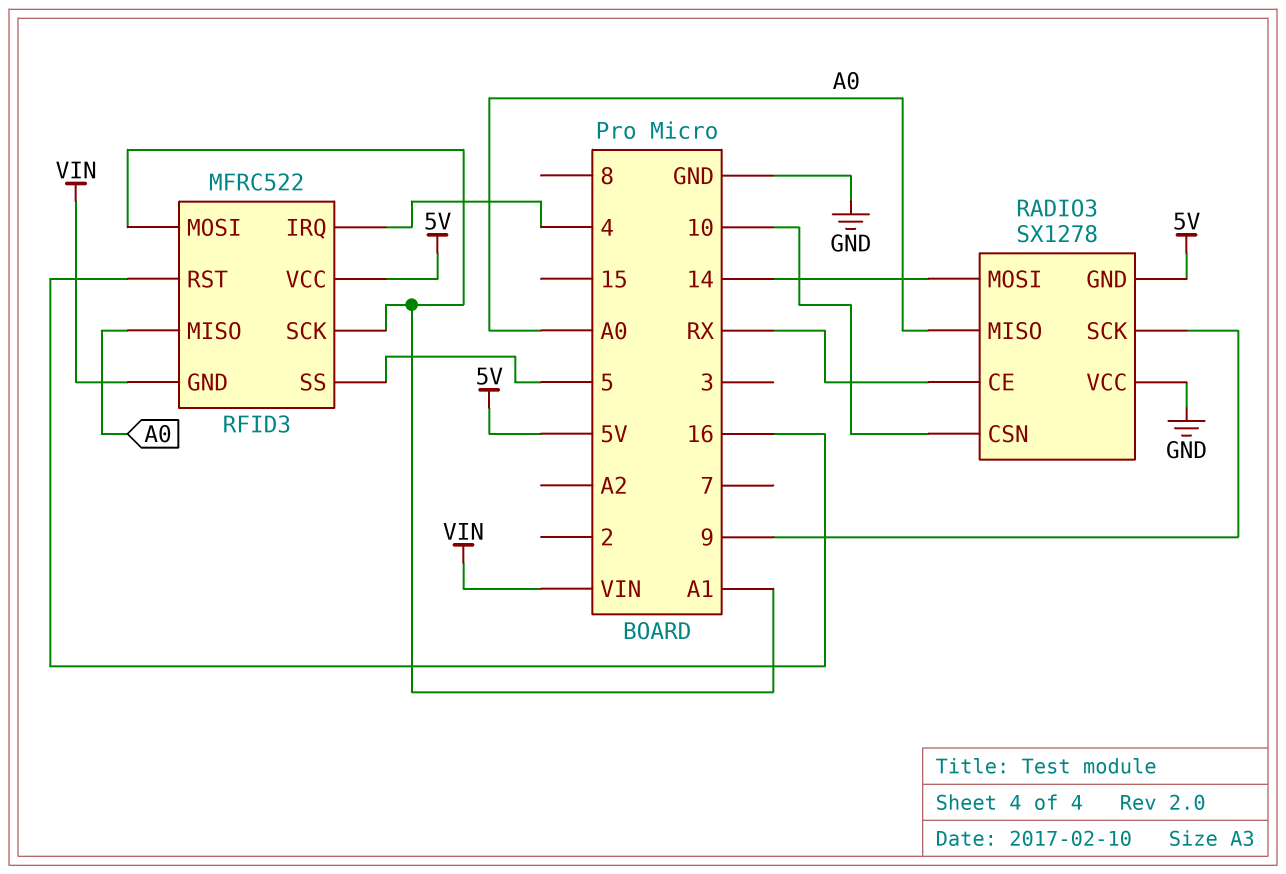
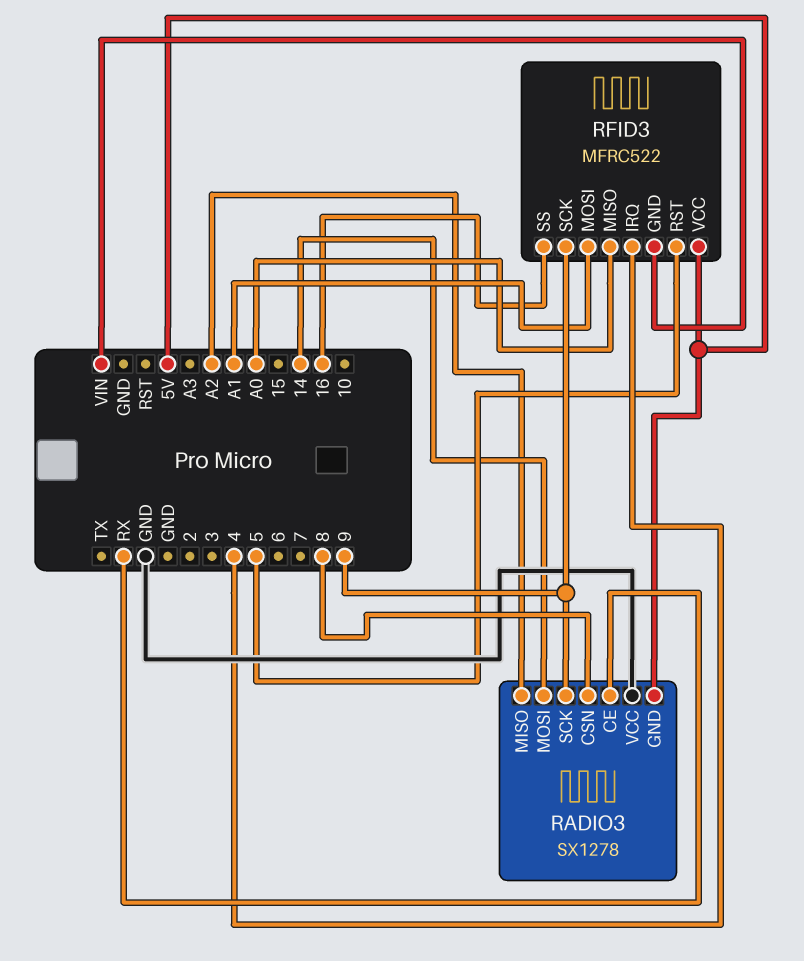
RADIO3 pin CSN: 10 -> 8
RADIO3 pin MISO: A0 -> A2
RFID3 pin RST: 16 -> 5
RFID3 pin SCK: A1 -> 9
RFID3 pin SS: 5 -> 16

